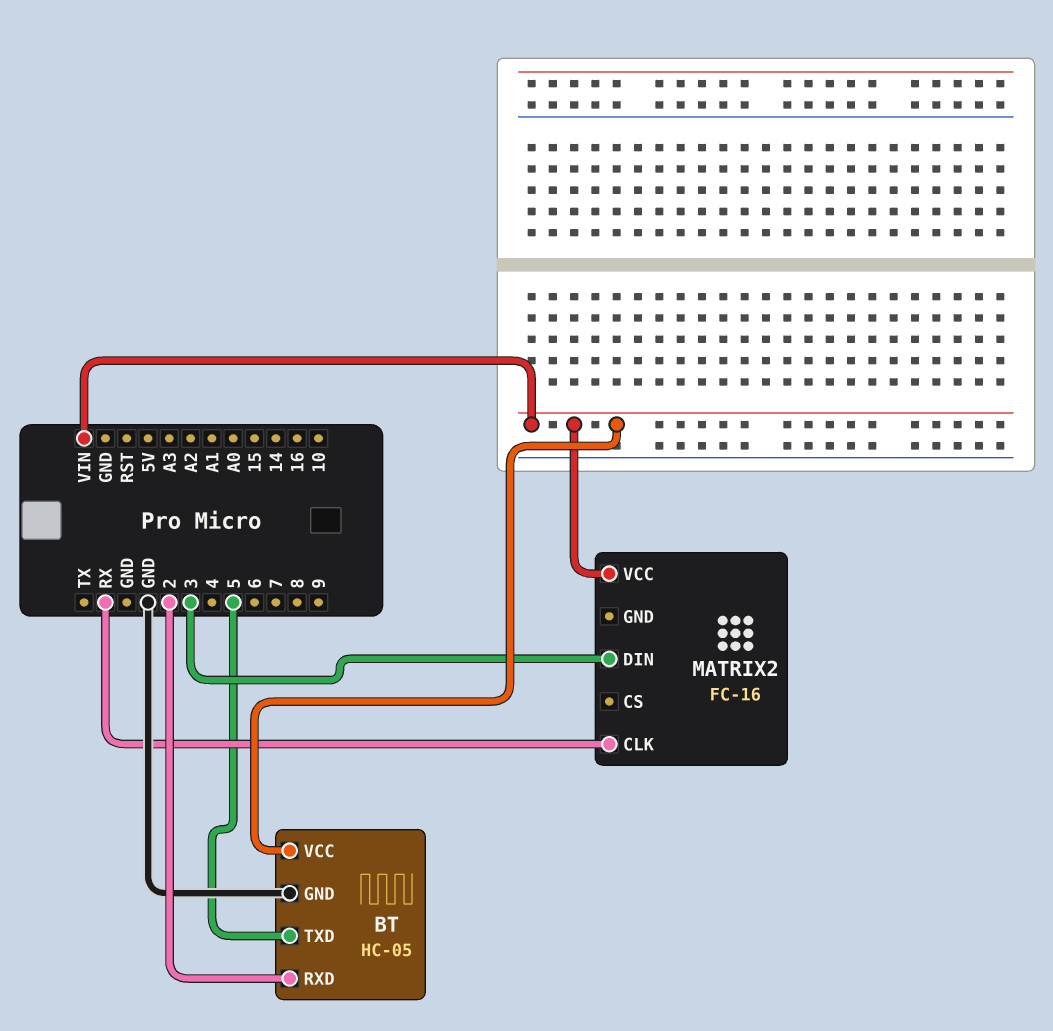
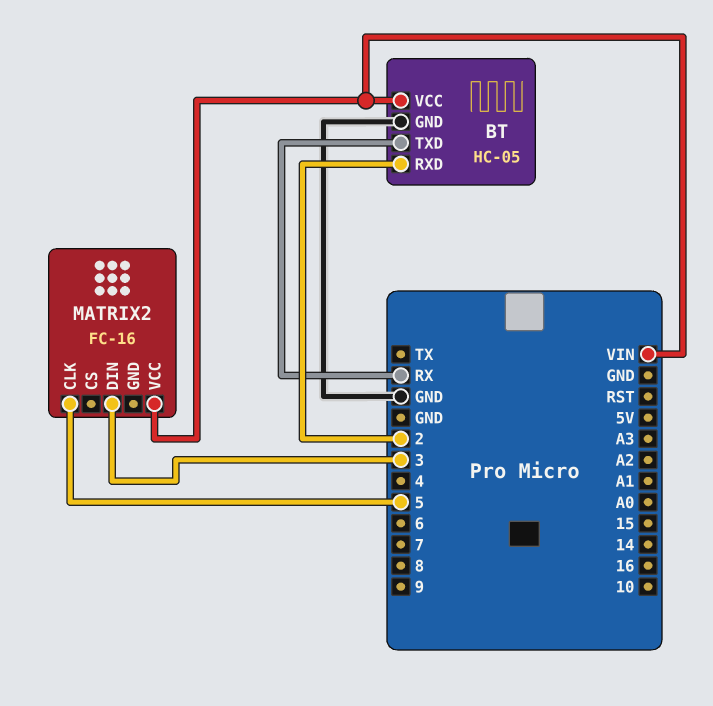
BT pin TXD: 5 -> RX
MATRIX2 pin CLK: RX -> 5

